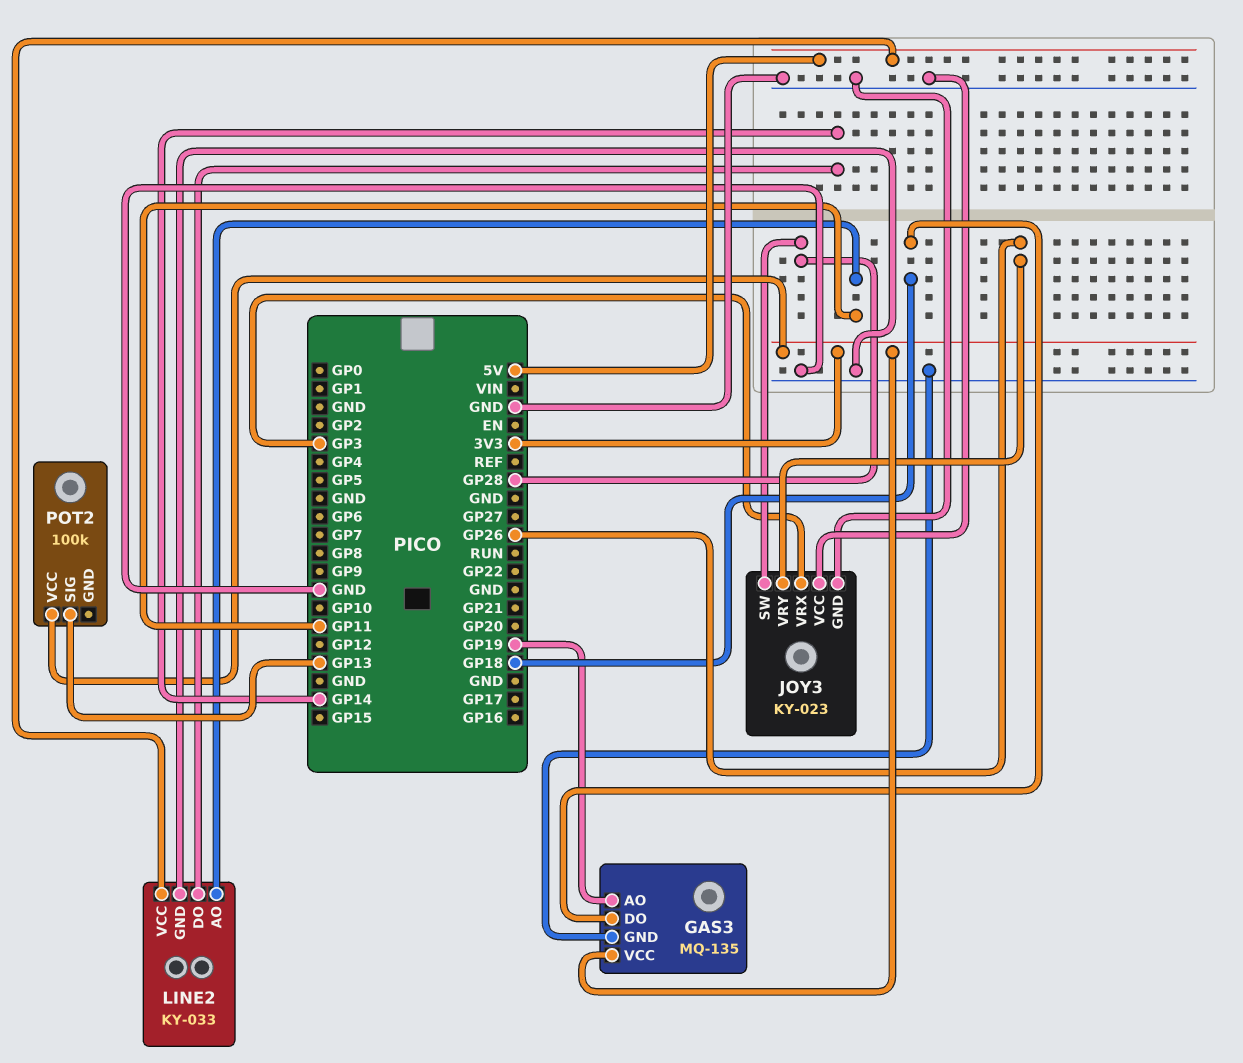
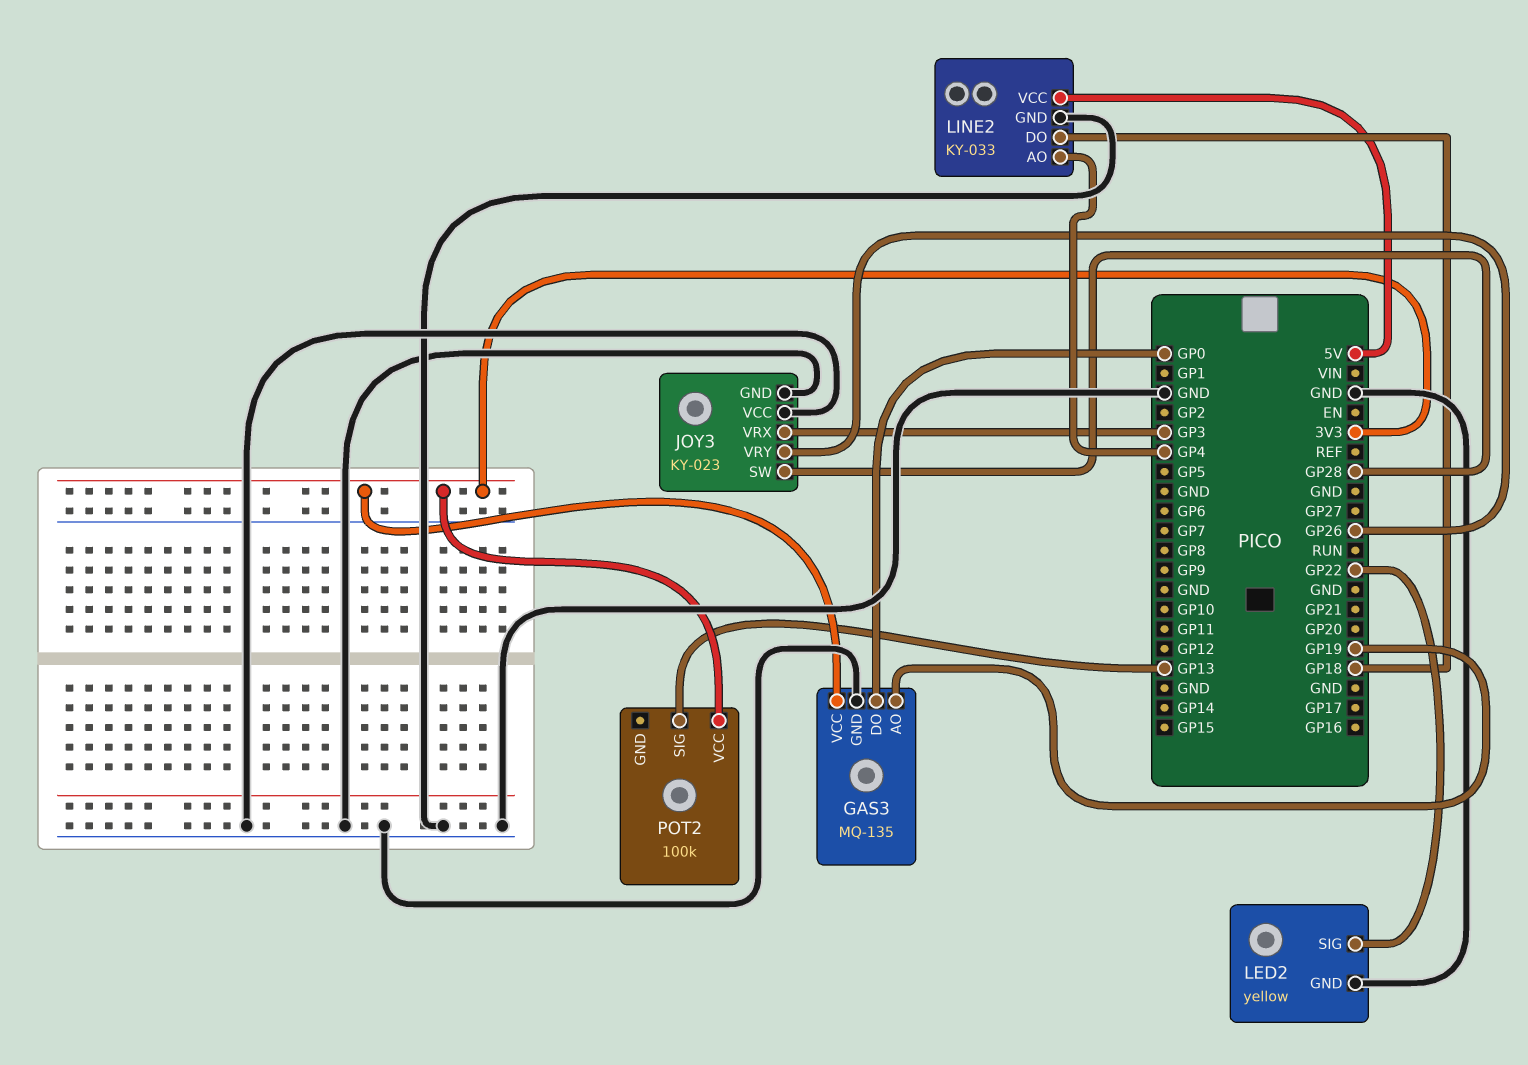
GAS3 pin DO: GP18 -> GP0
LED2: none -> yellow
LED2 pin GND: none -> GND
LED2 pin SIG: none -> GP22
LINE2 pin AO: GP11 -> GP4
LINE2 pin DO: GP14 -> GP18

